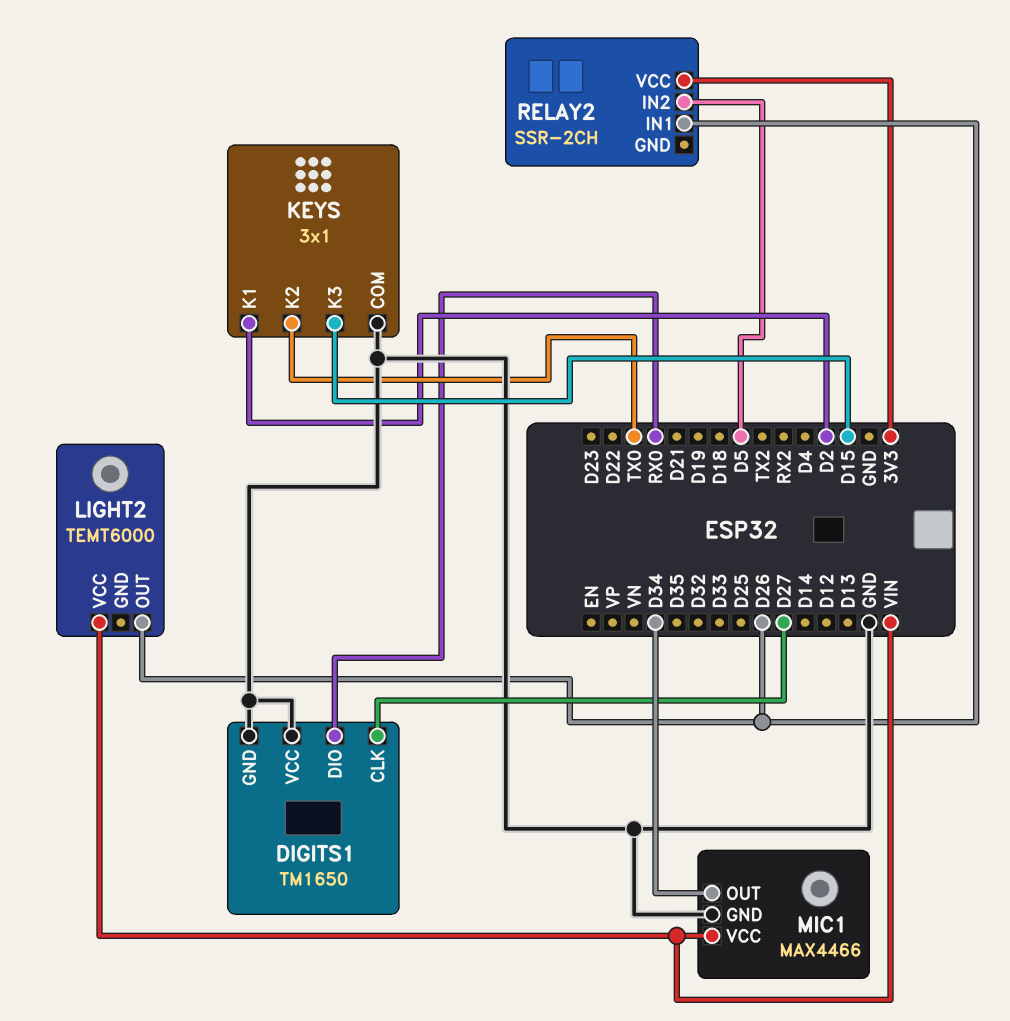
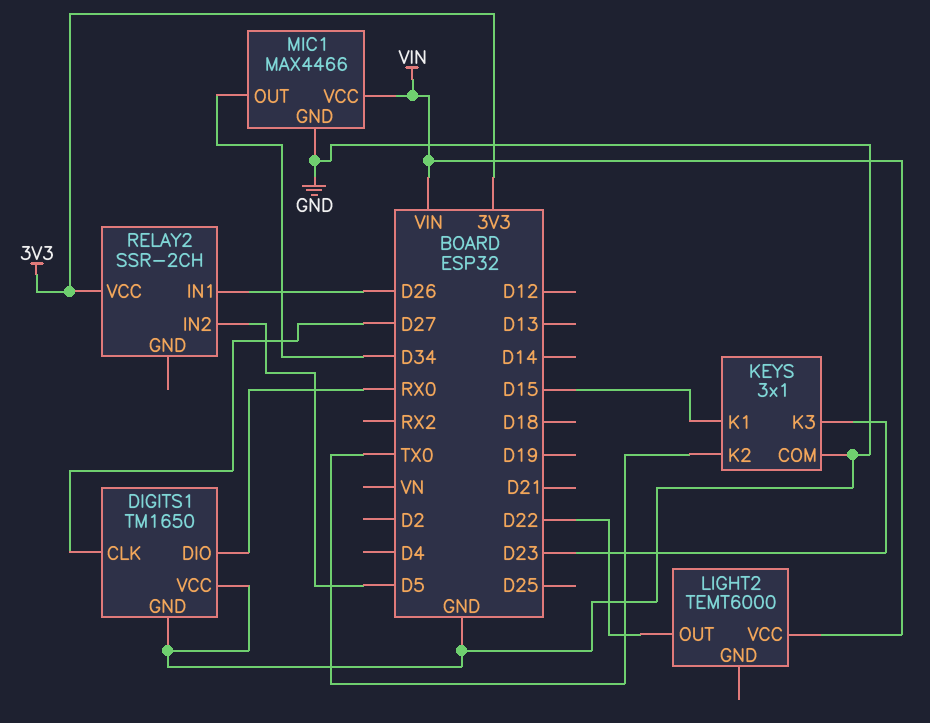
KEYS pin K1: D2 -> D15
KEYS pin K3: D15 -> D23
LIGHT2 pin OUT: D26 -> D22

